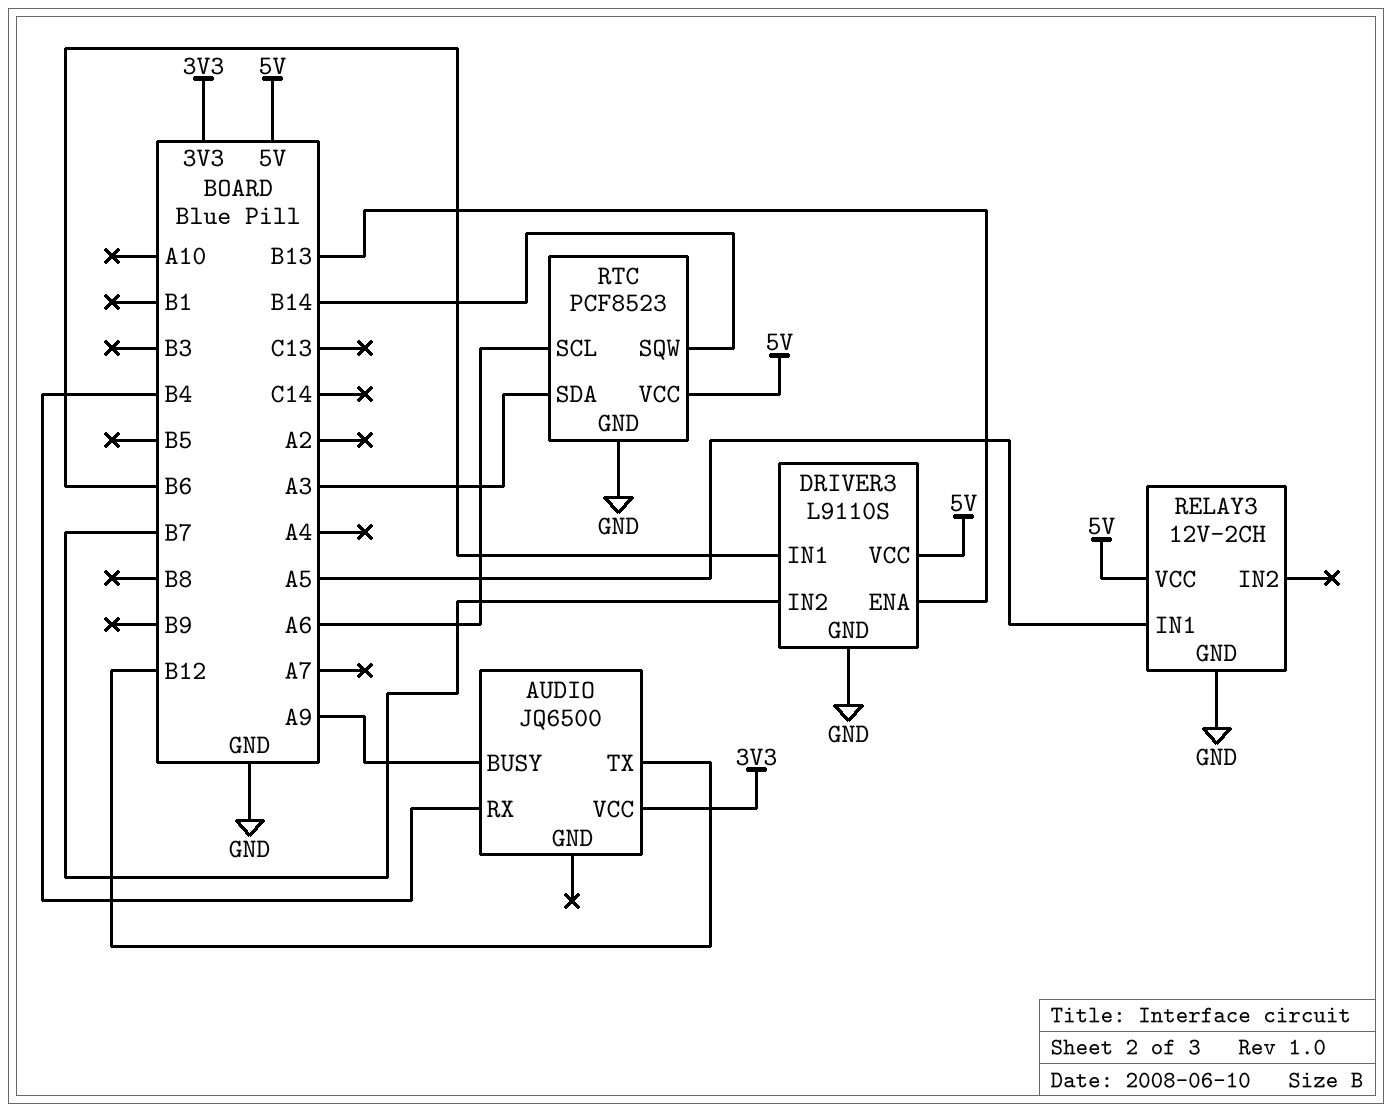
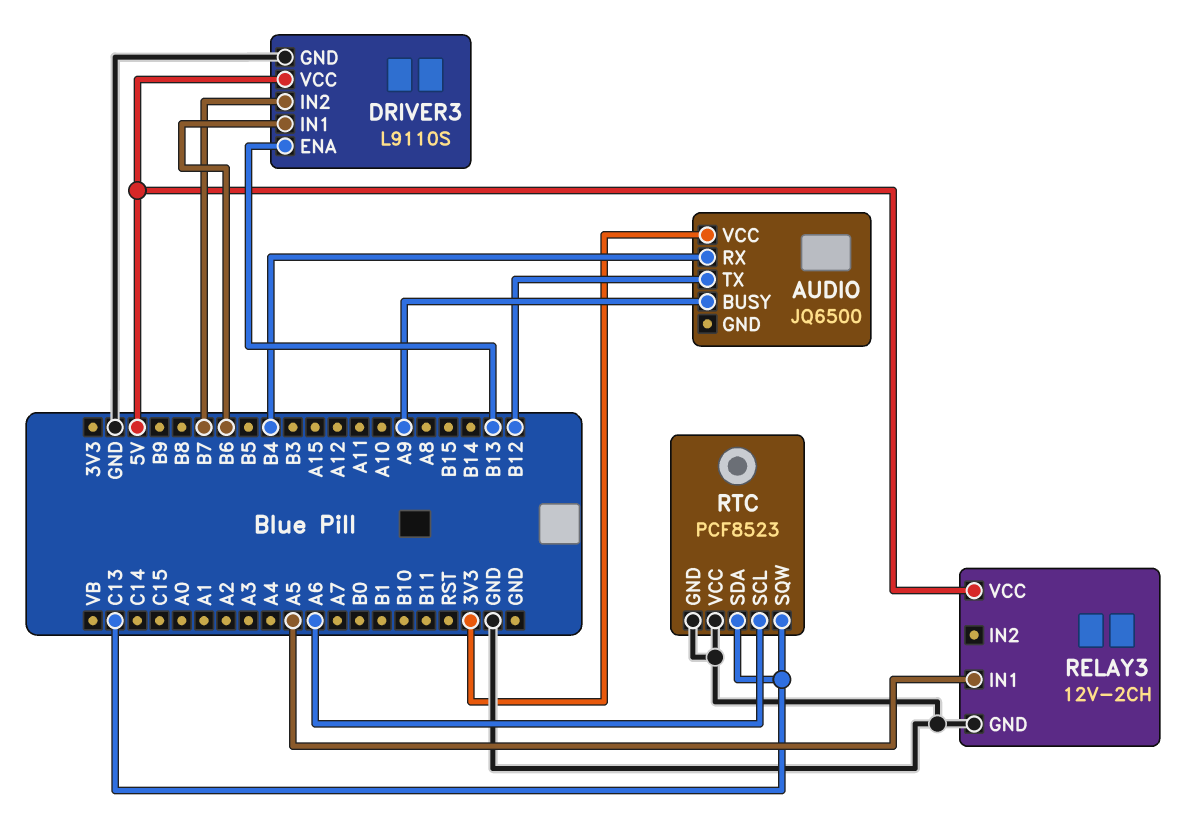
RTC pin SDA: A3 -> C13
RTC pin SQW: B14 -> C13
RTC pin VCC: 5V -> GND

